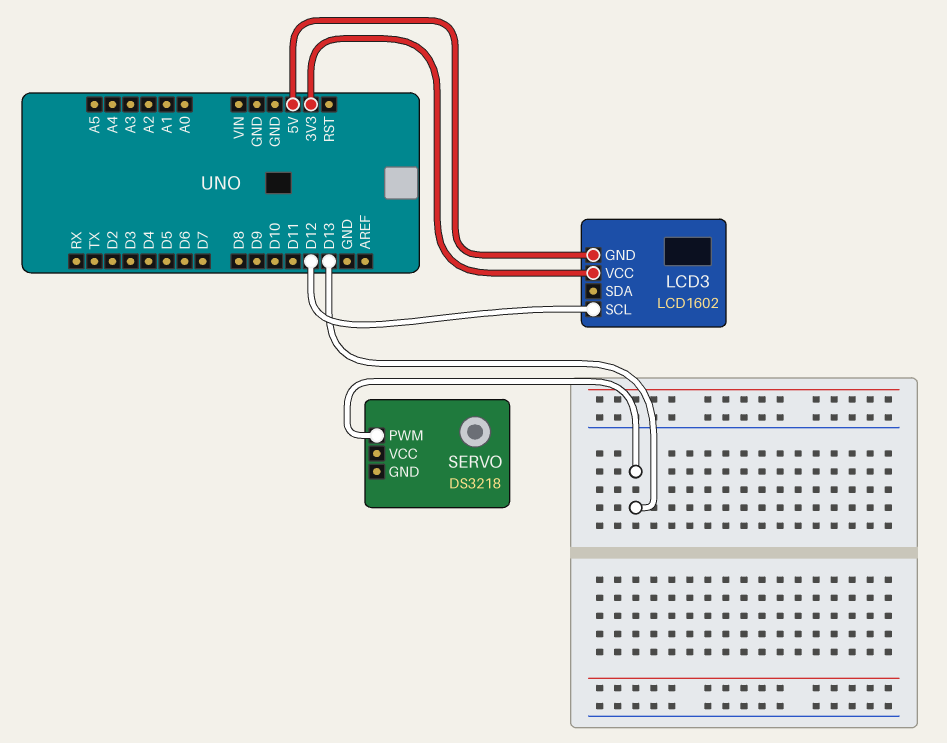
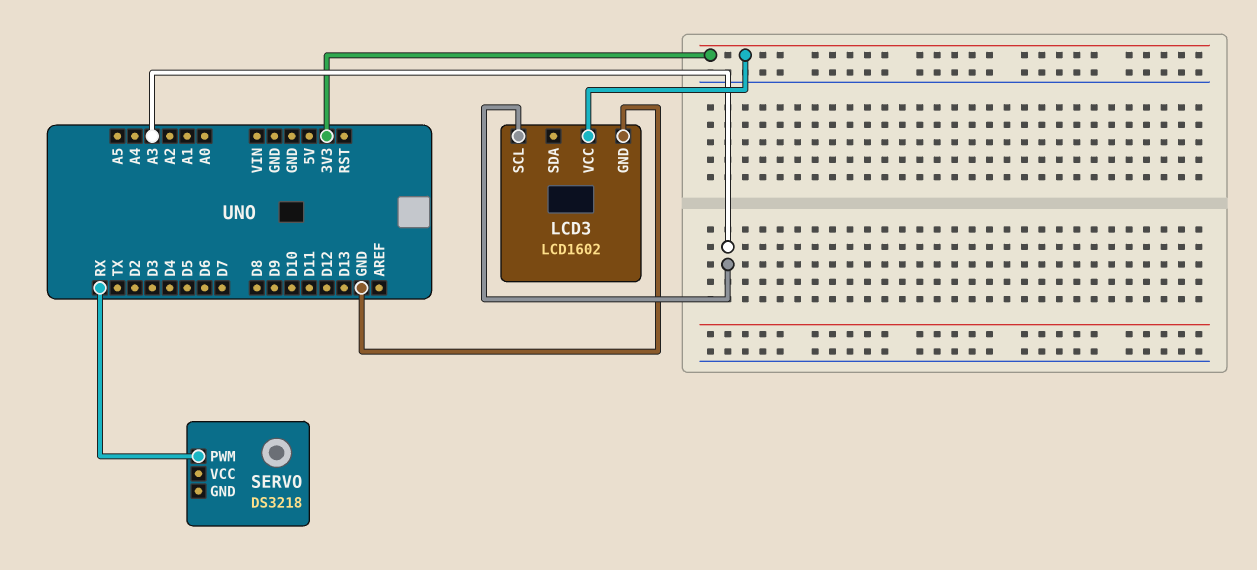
LCD3 pin GND: 5V -> GND
LCD3 pin SCL: D12 -> A3
SERVO pin PWM: D13 -> RX

